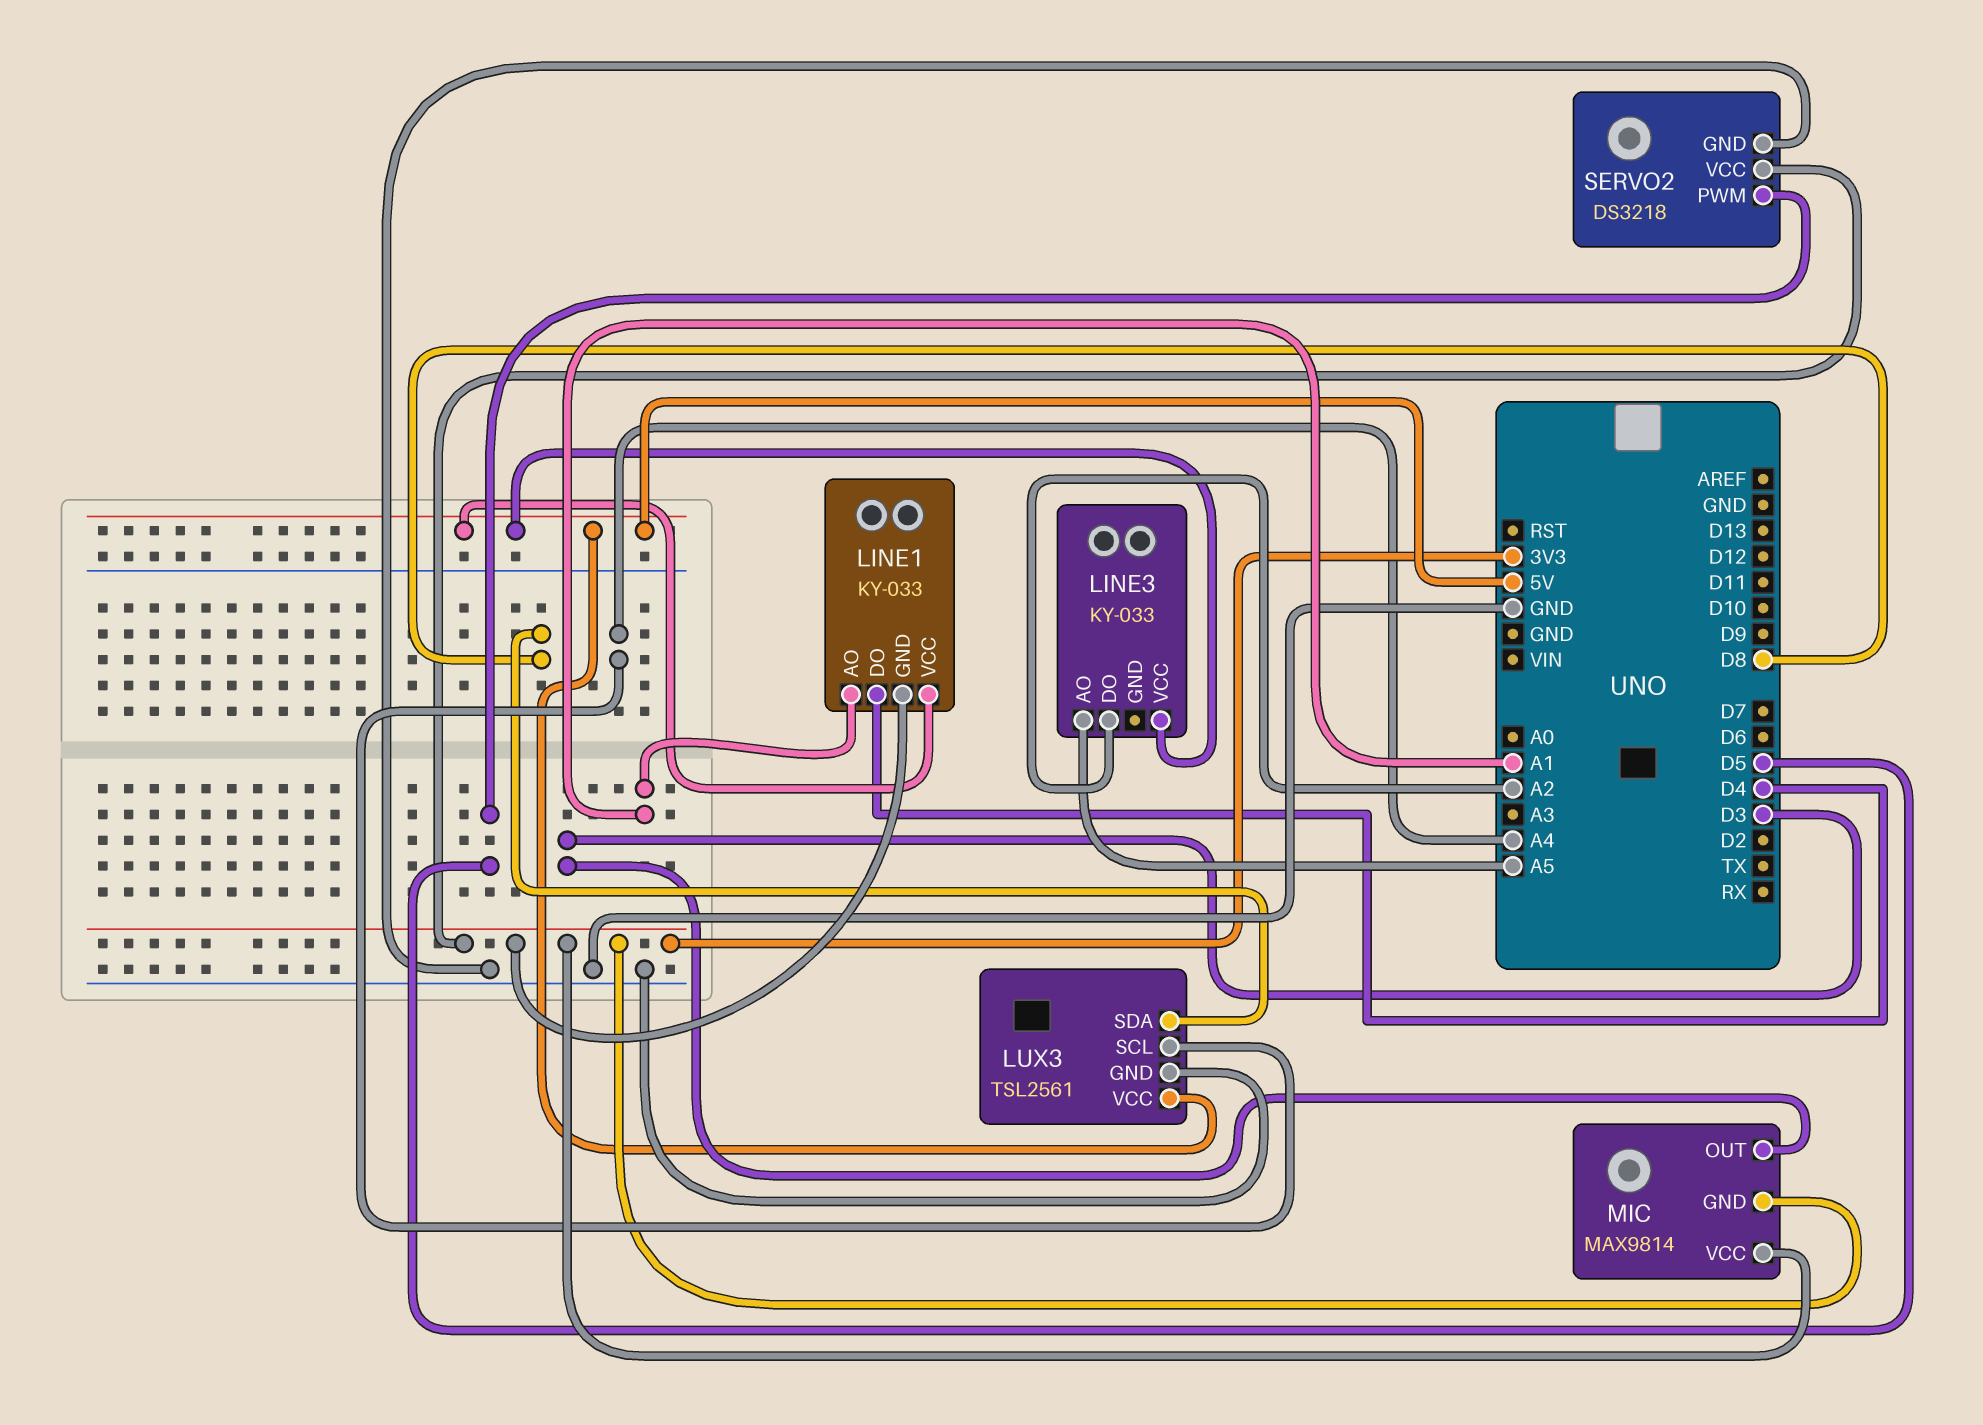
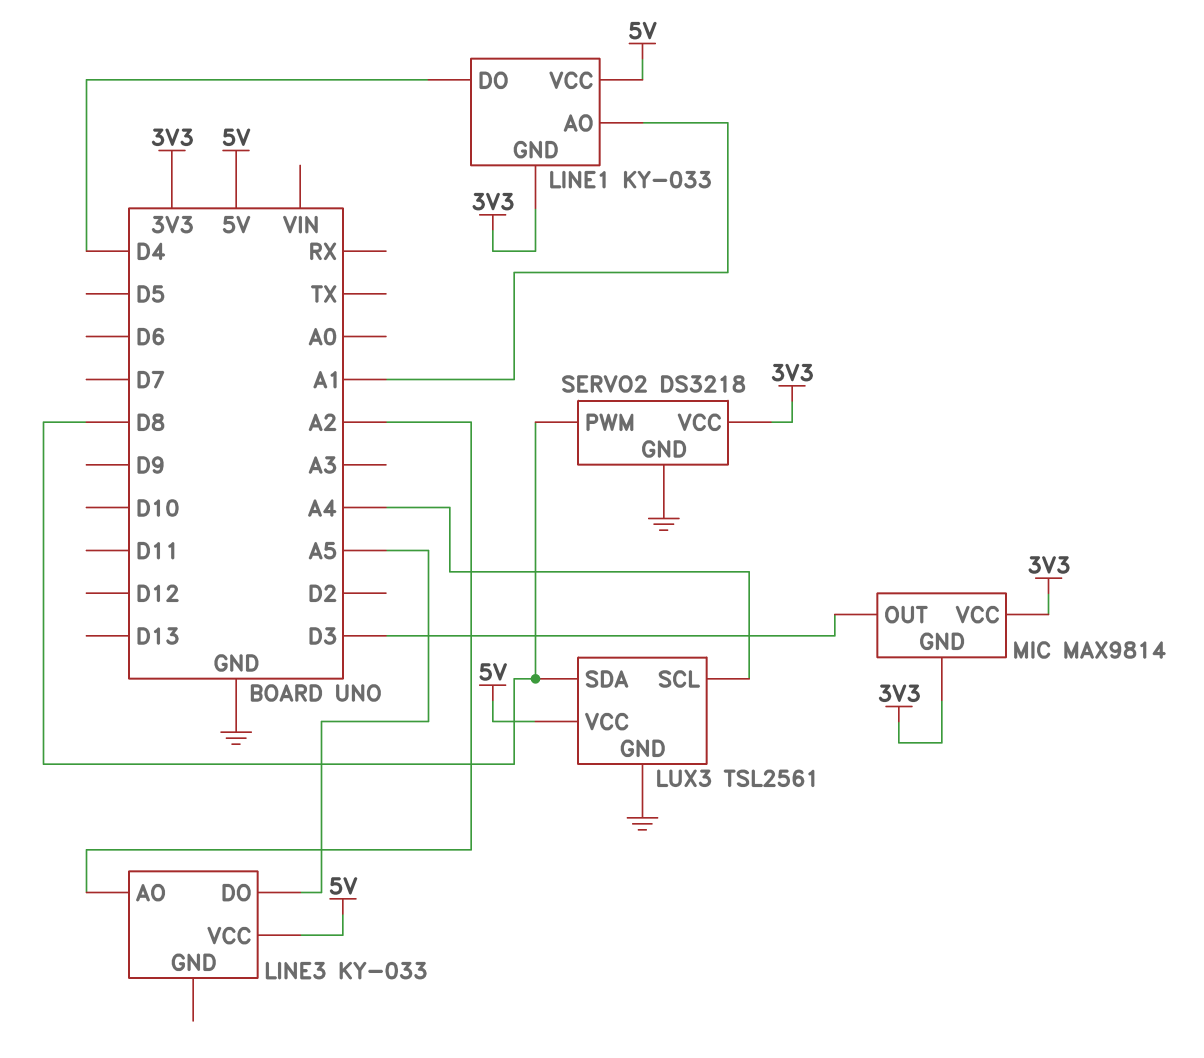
LINE3 pin AO: A5 -> A2
LINE3 pin DO: A2 -> A5
SERVO2 pin PWM: D5 -> D8

